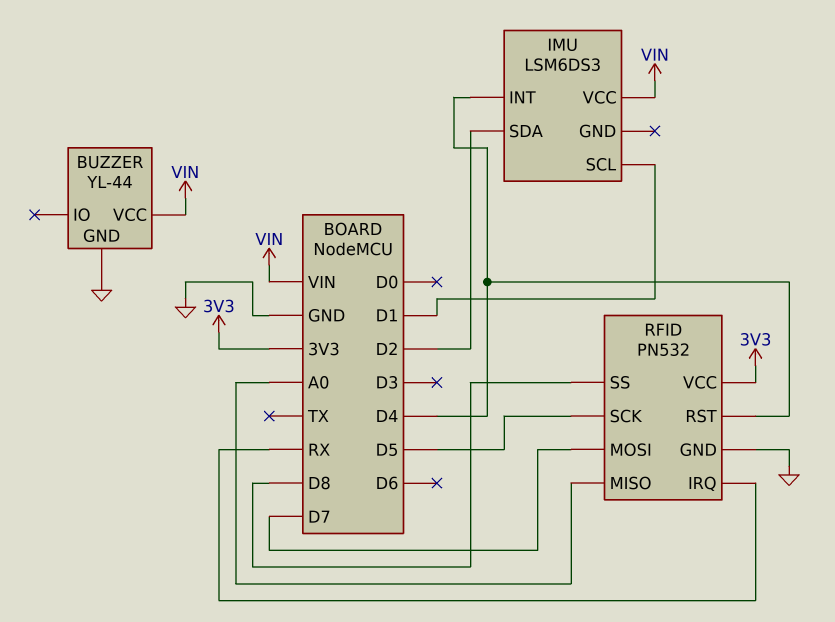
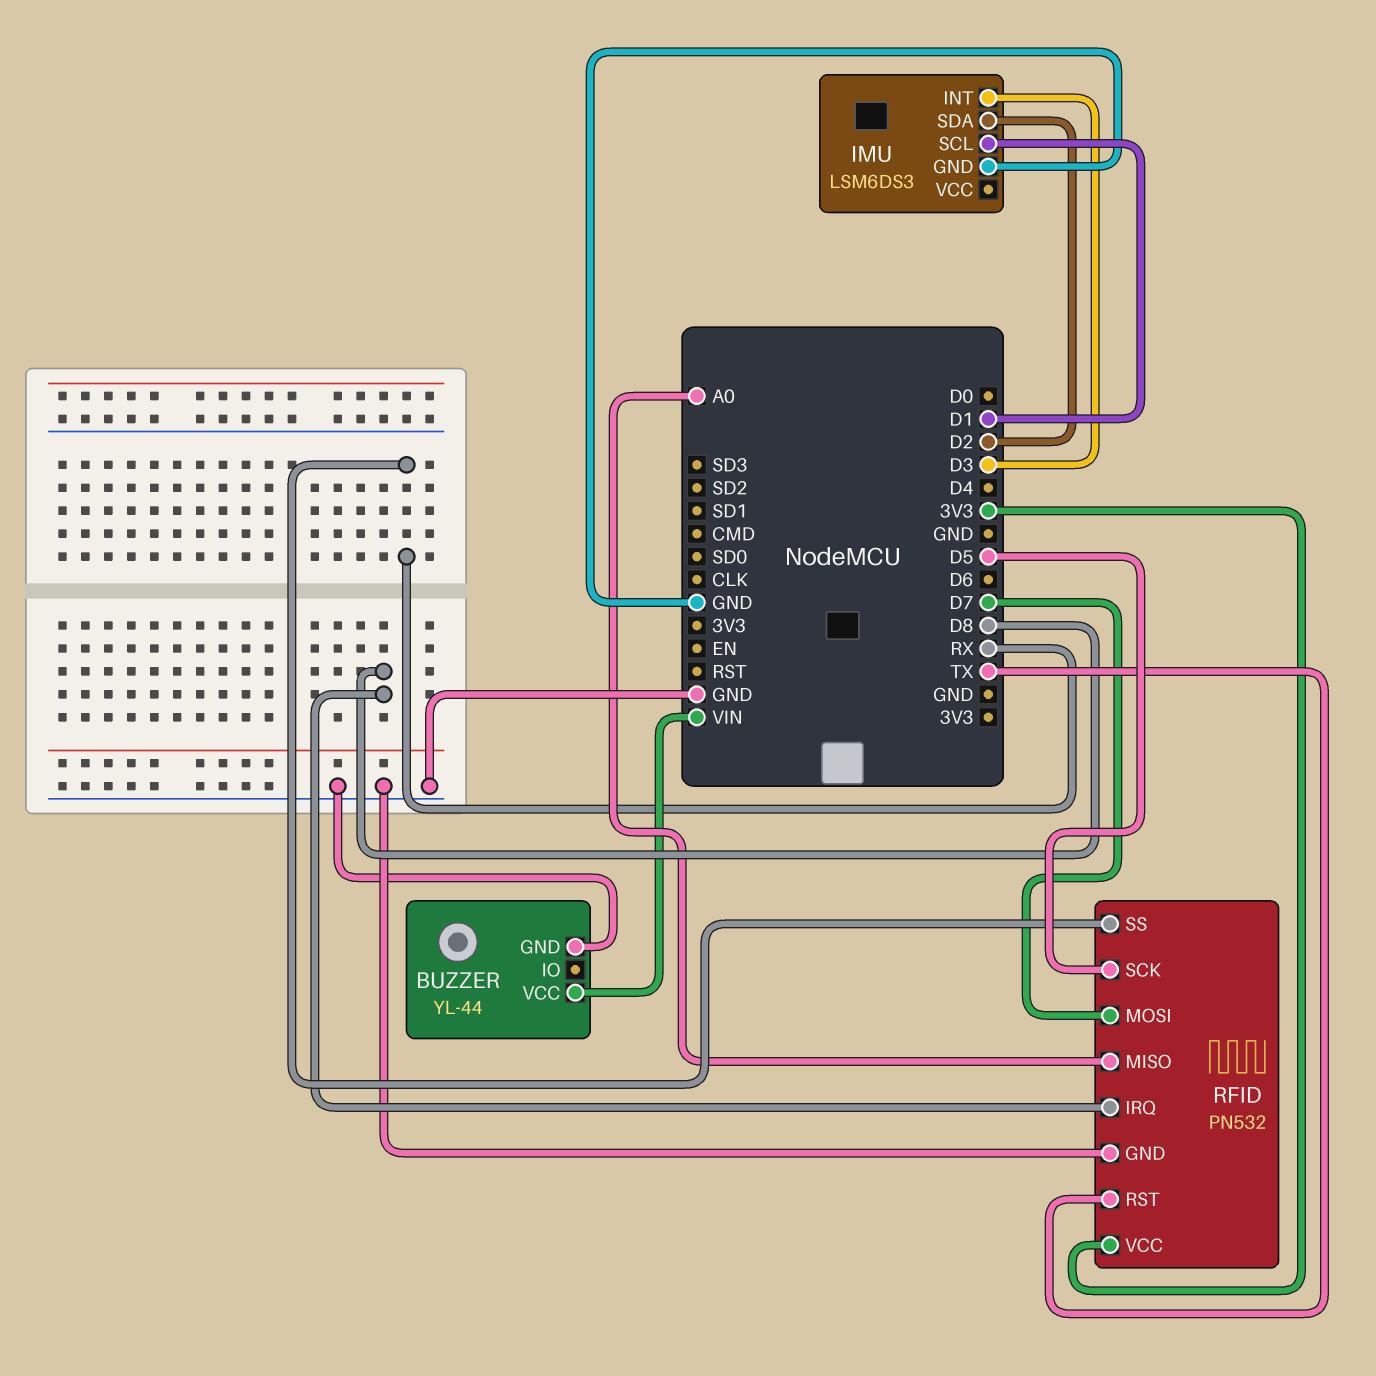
IMU pin GND: none -> GND
IMU pin INT: D4 -> D3
IMU pin VCC: VIN -> none
RFID pin IRQ: RX -> D8
RFID pin RST: D4 -> TX
RFID pin SS: D8 -> RX

